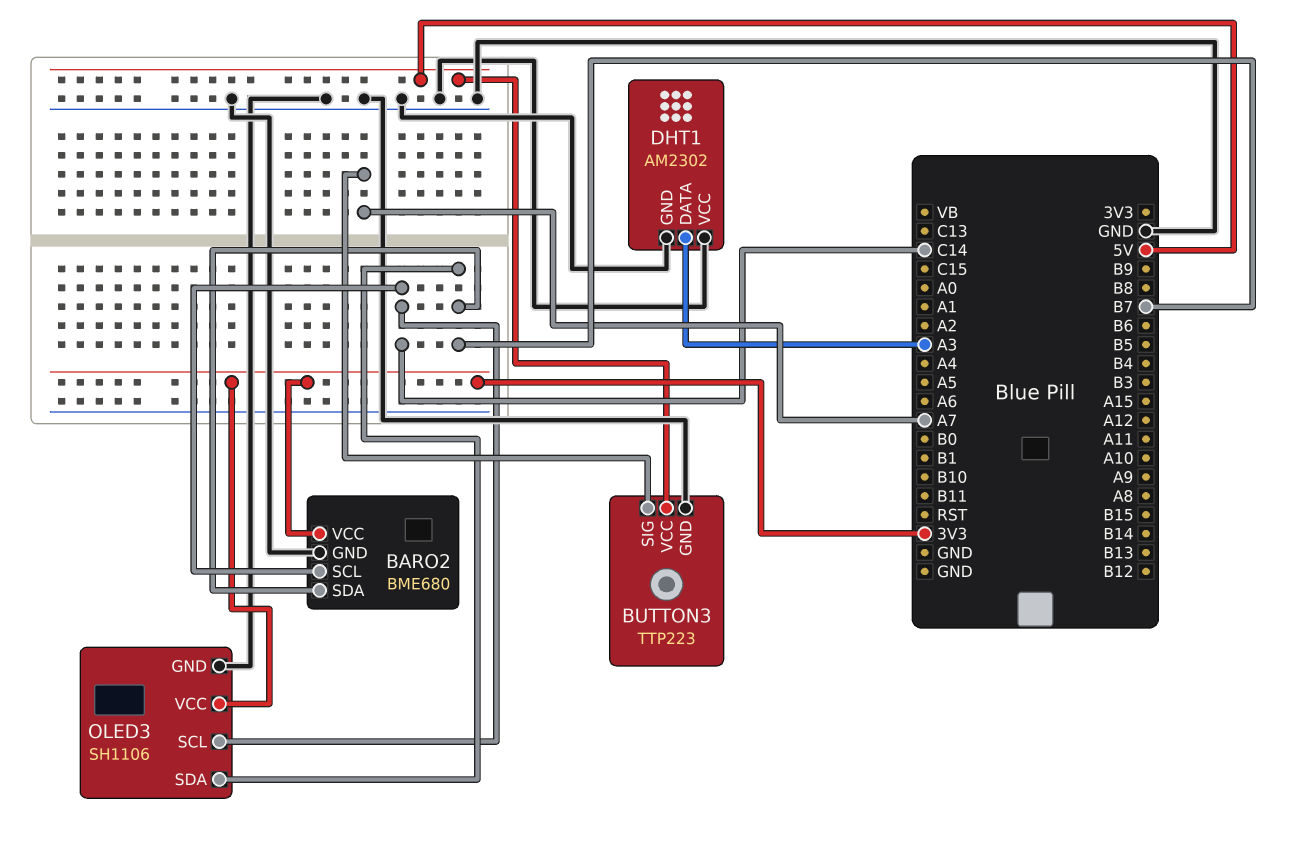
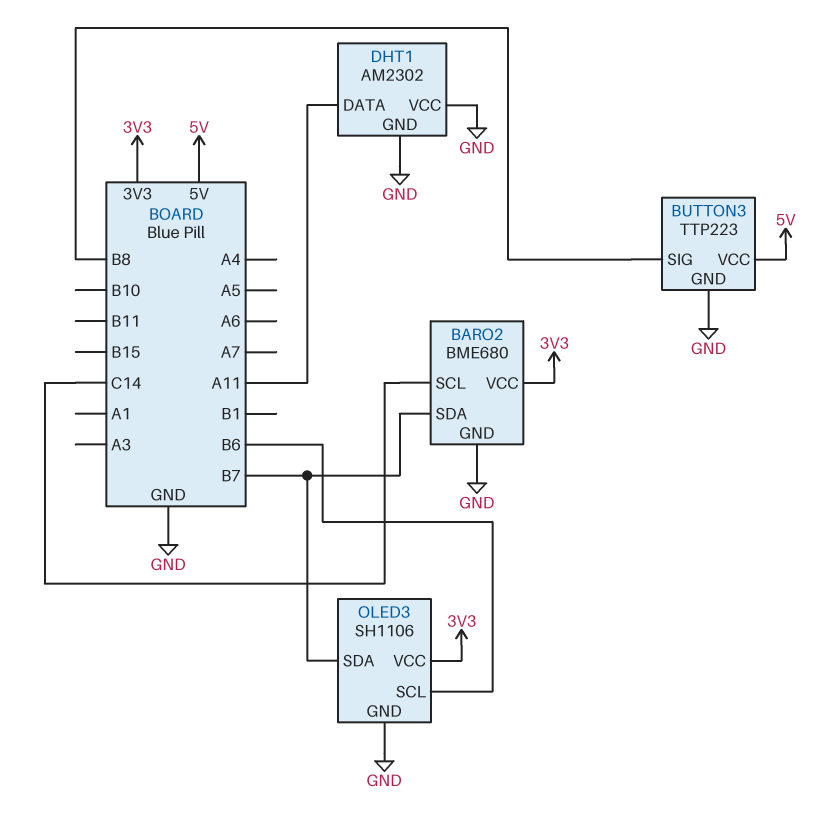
BUTTON3 pin SIG: A7 -> B8
DHT1 pin DATA: A3 -> A11
OLED3 pin SCL: C14 -> B6

